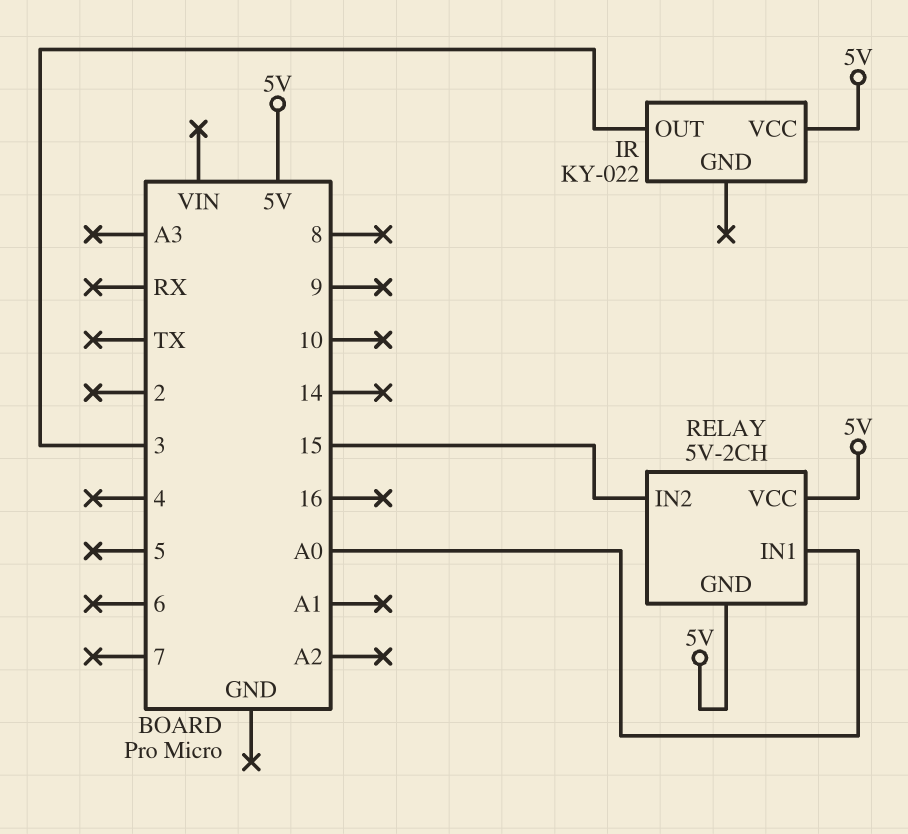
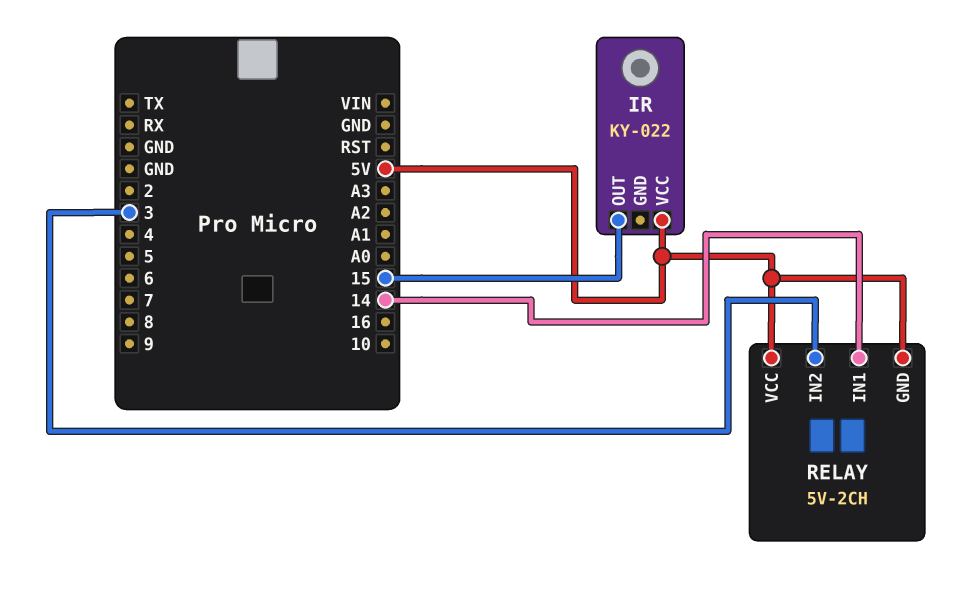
IR pin OUT: 3 -> 15
RELAY pin IN1: A0 -> 14
RELAY pin IN2: 15 -> 3

